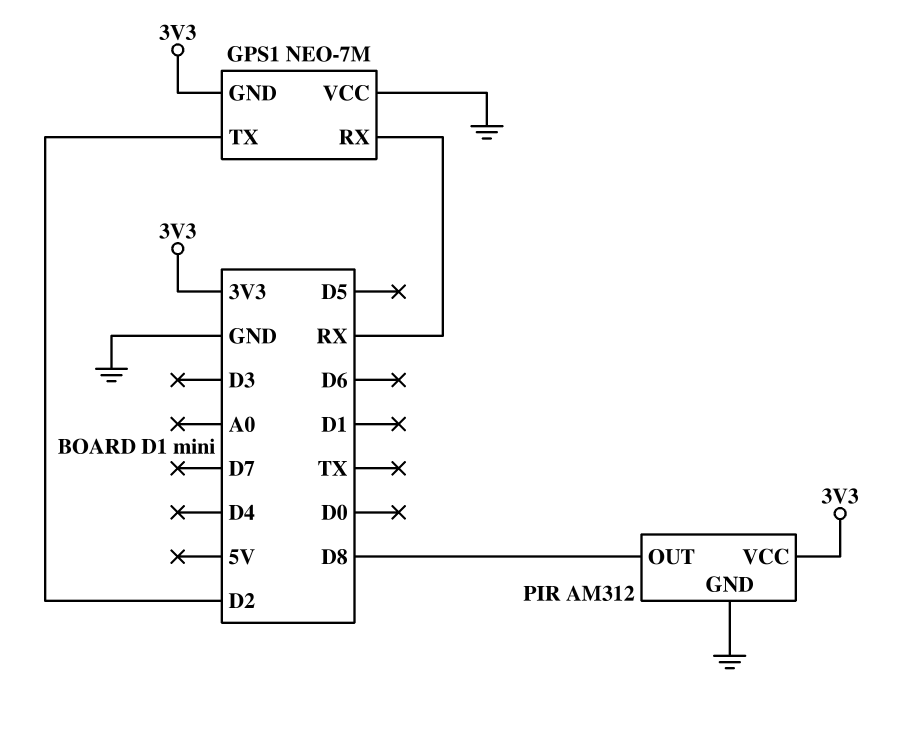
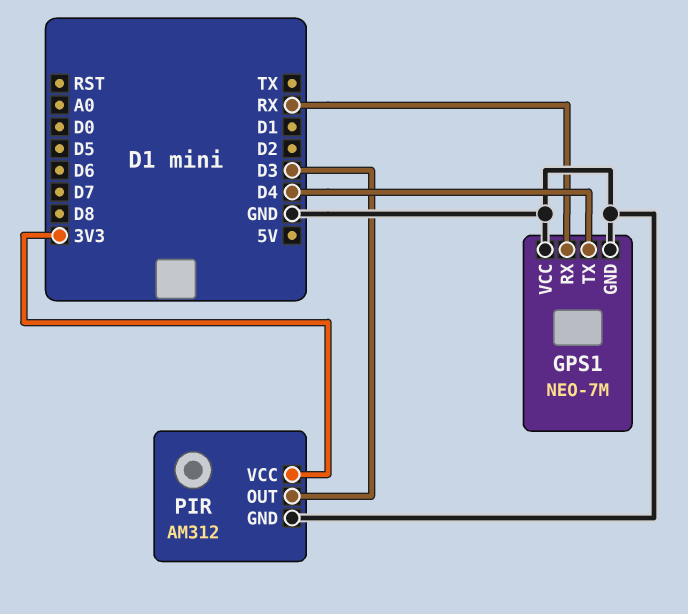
GPS1 pin GND: 3V3 -> GND
GPS1 pin TX: D2 -> D4
PIR pin OUT: D8 -> D3

